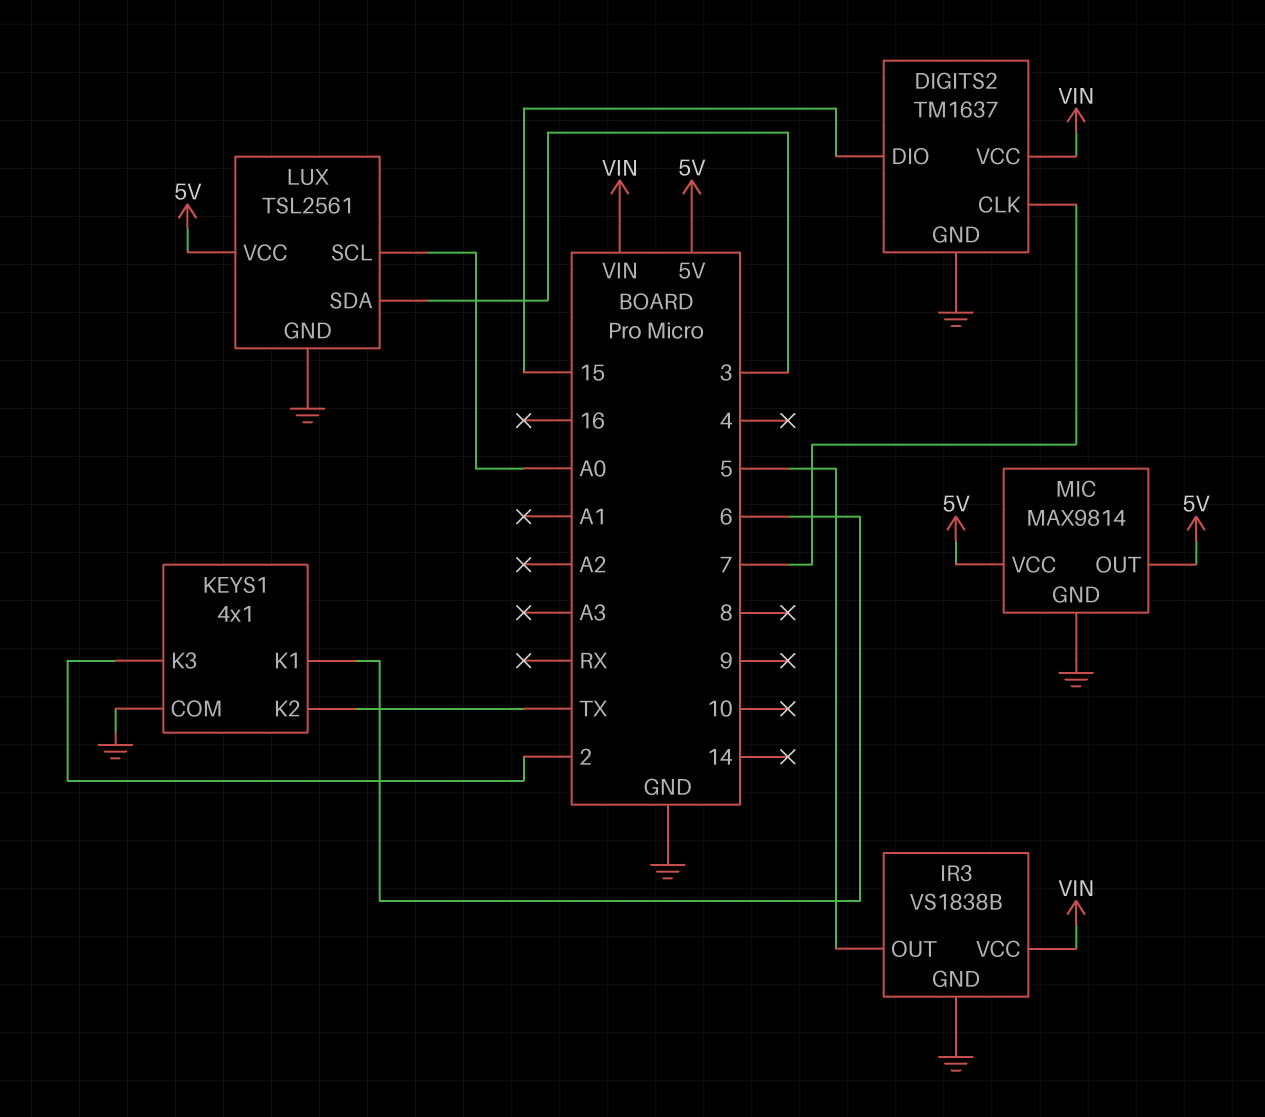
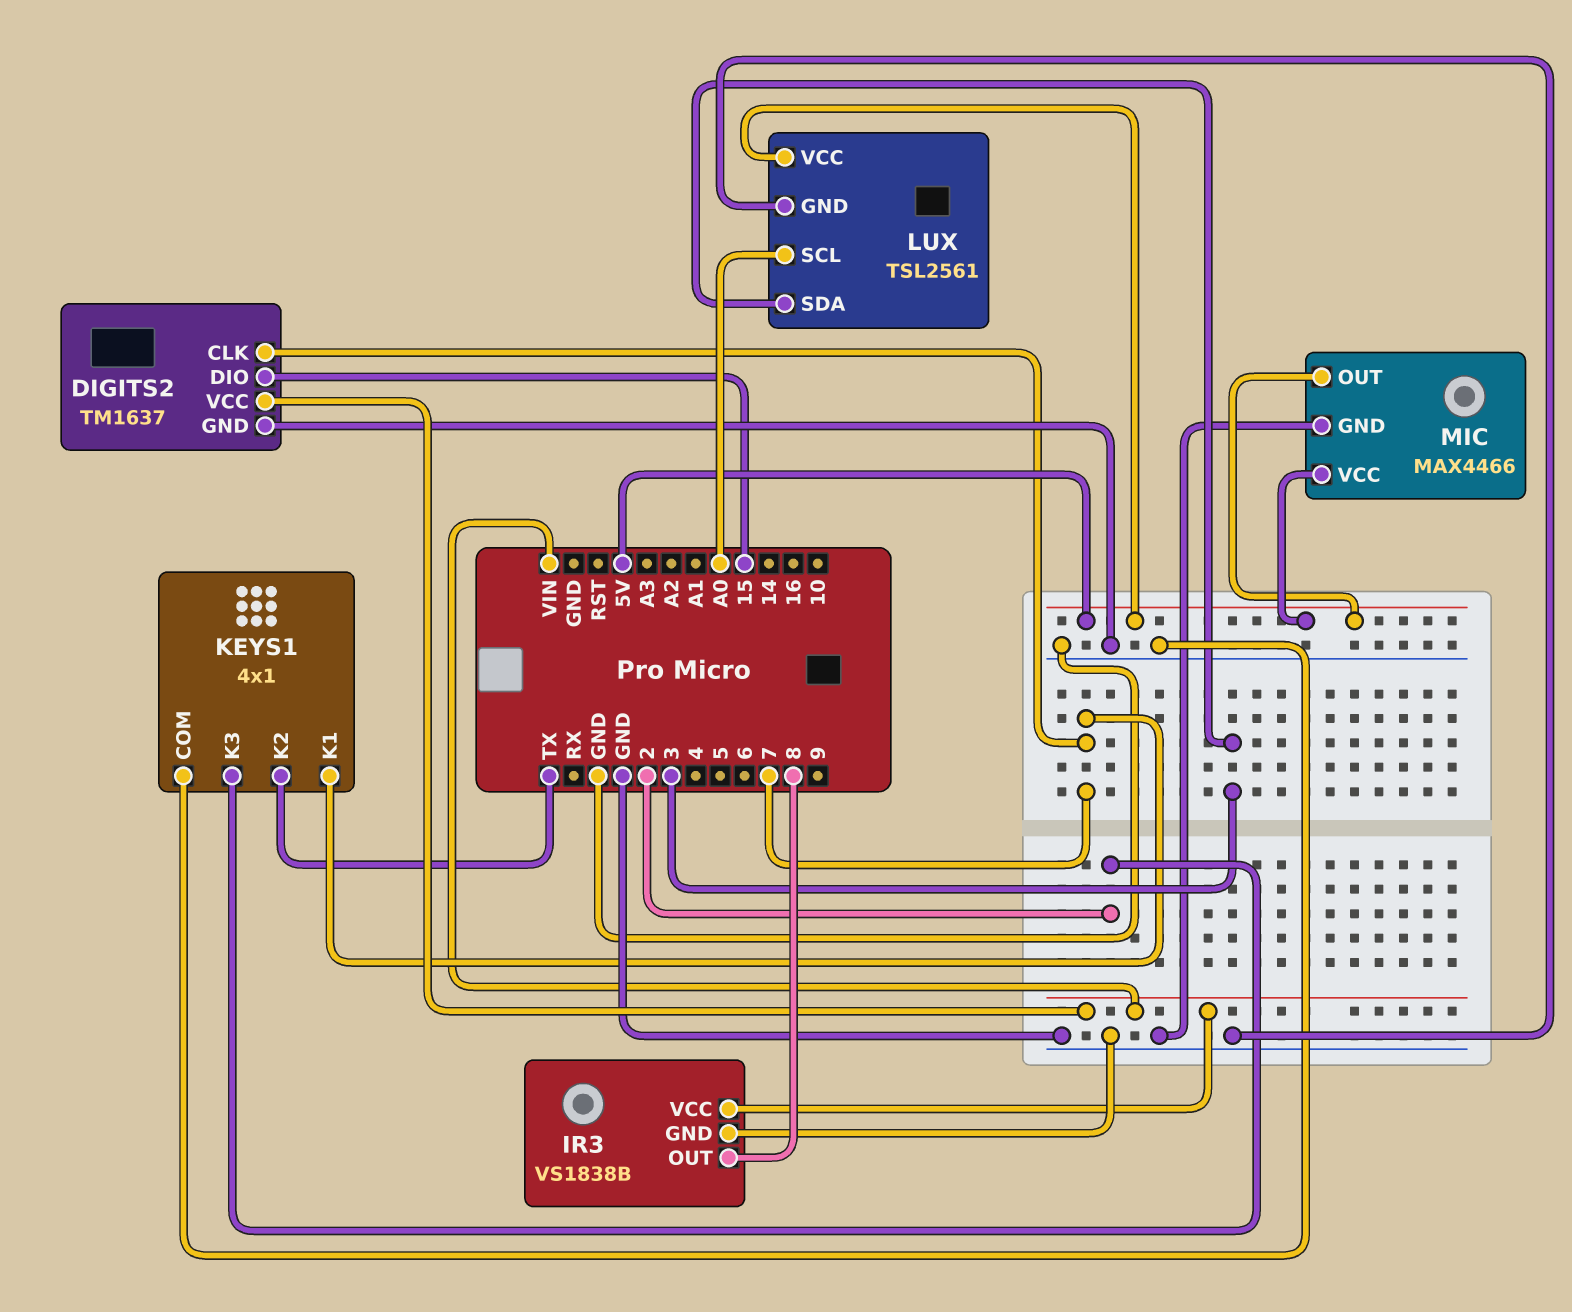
IR3 pin OUT: 5 -> 8
KEYS1 pin K1: 6 -> 7
MIC: MAX9814 -> MAX4466

